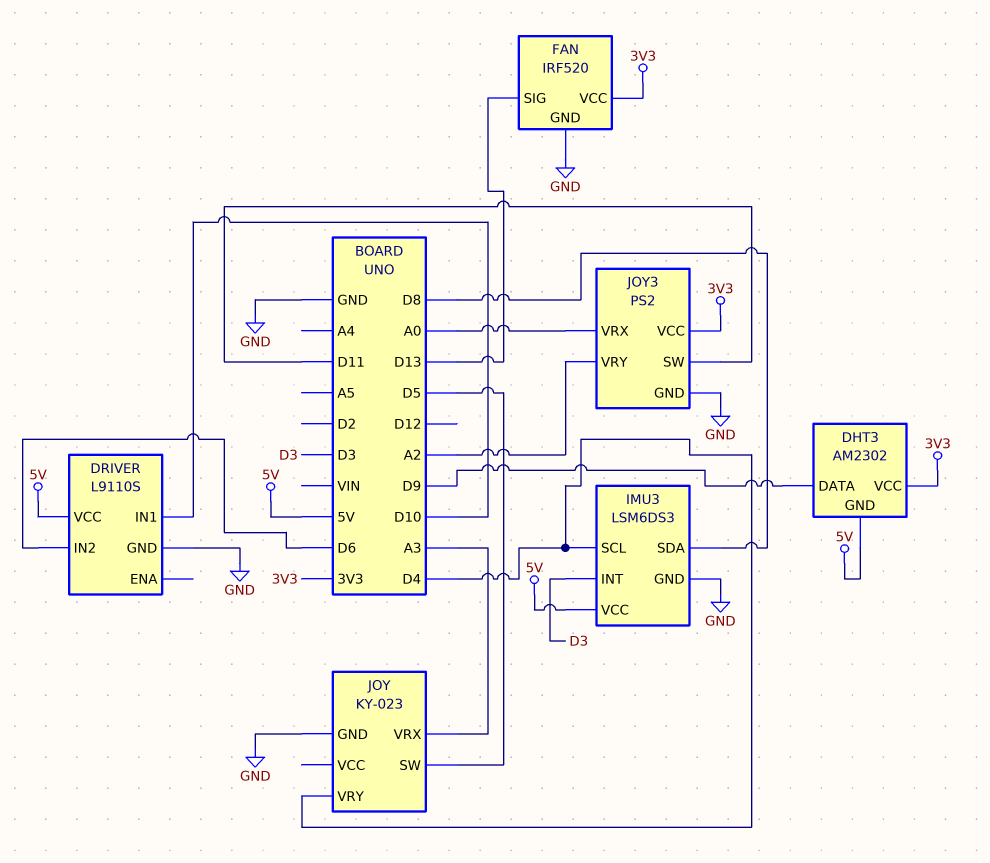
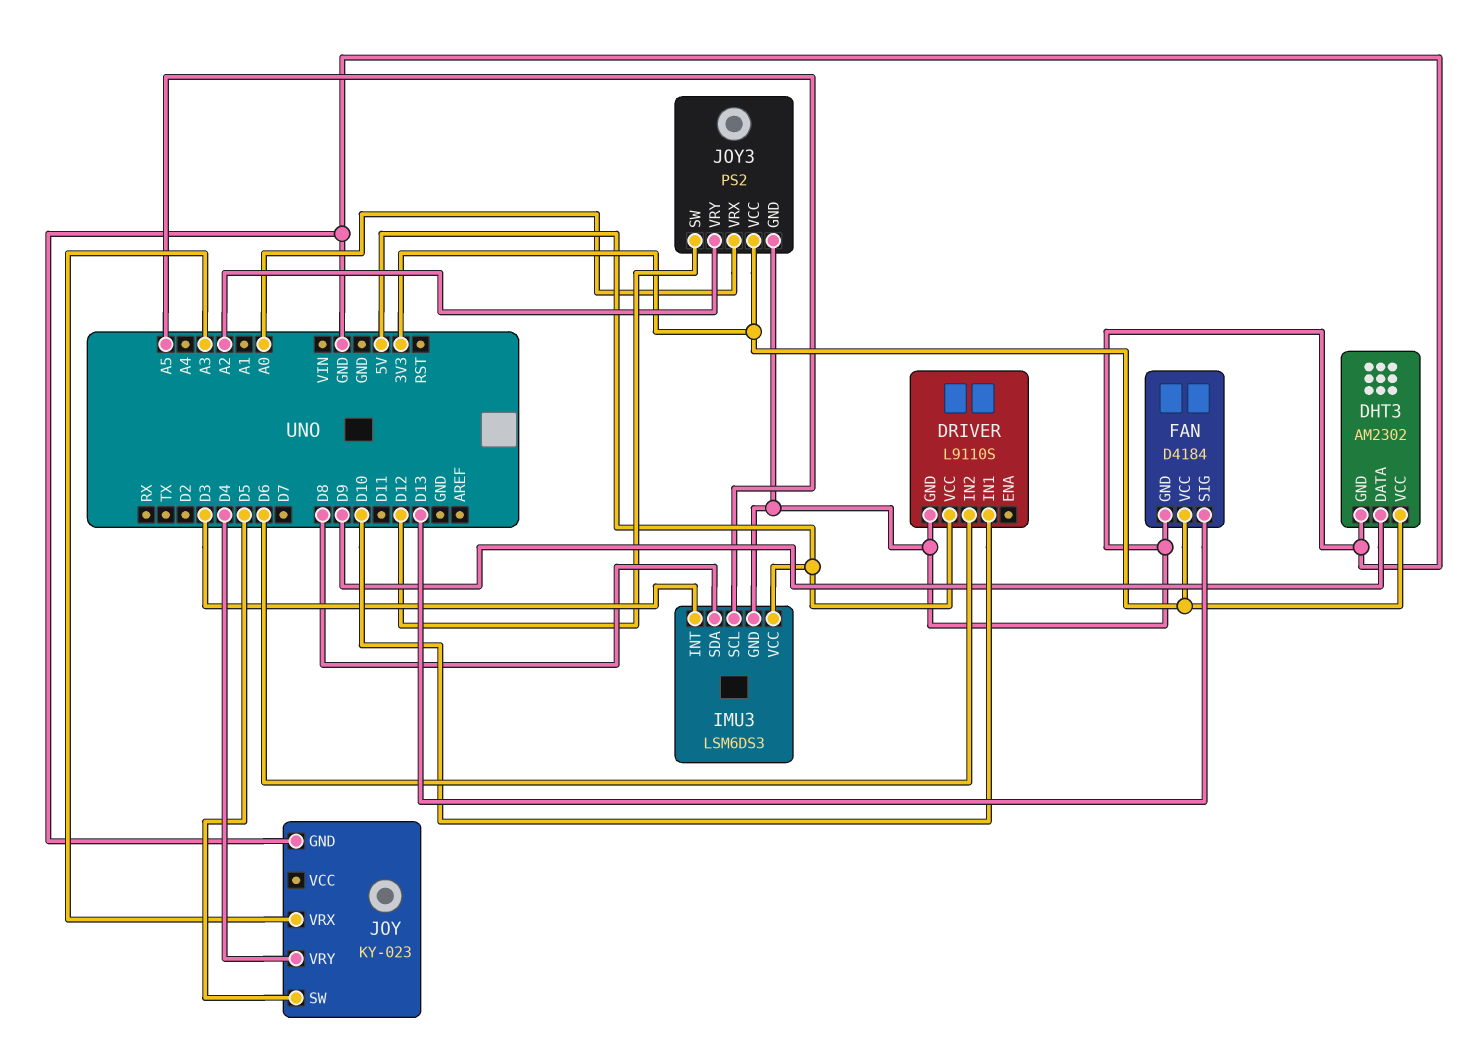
DHT3 pin GND: 5V -> GND
FAN: IRF520 -> D4184
IMU3 pin SCL: D4 -> A5
JOY3 pin SW: D11 -> D12

